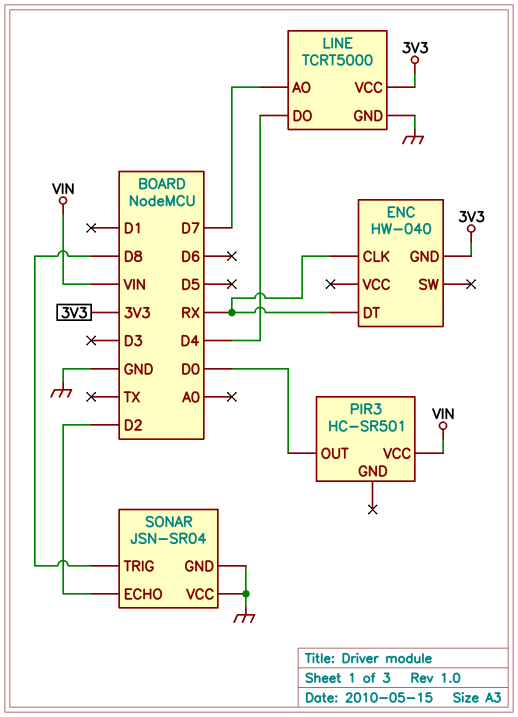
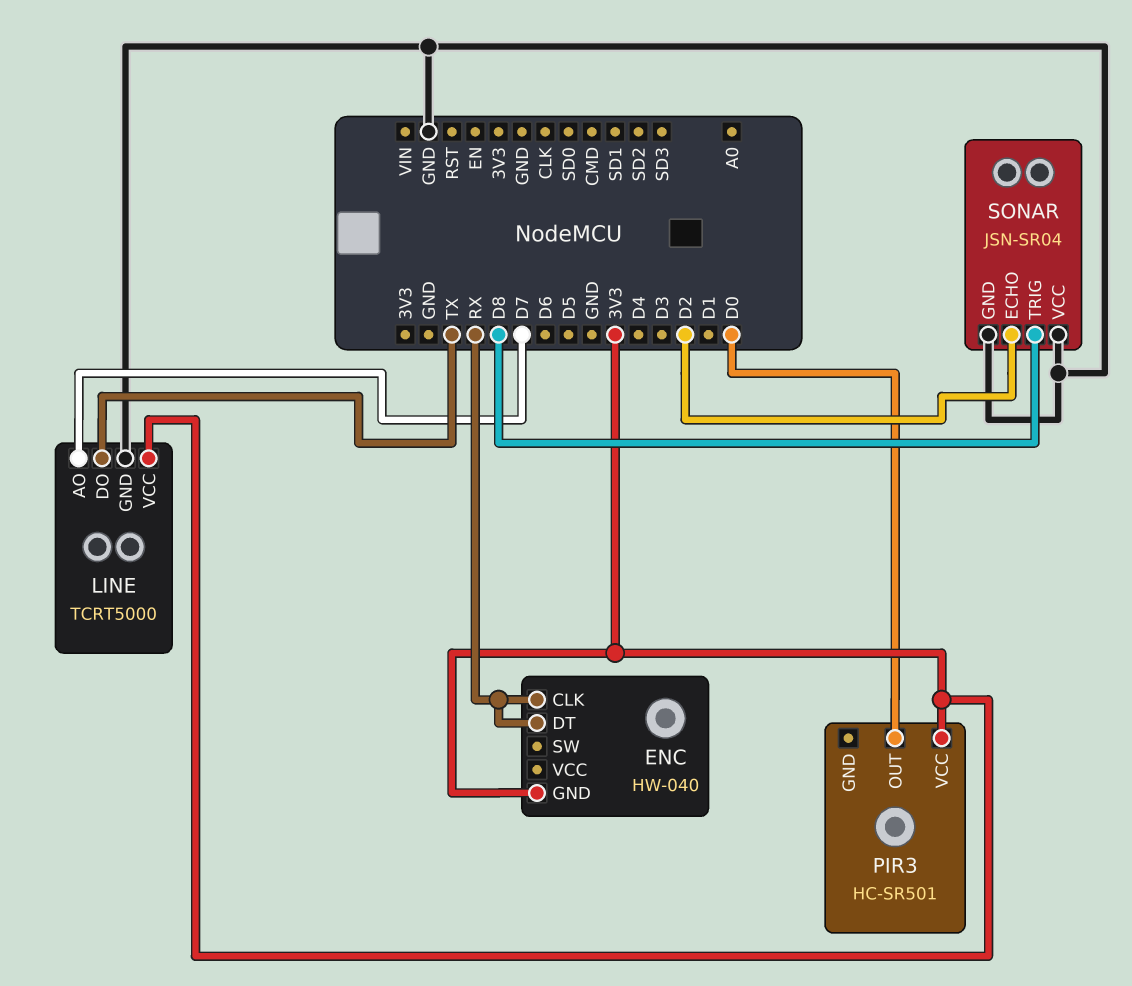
LINE pin DO: D4 -> TX
PIR3 pin VCC: VIN -> 3V3

